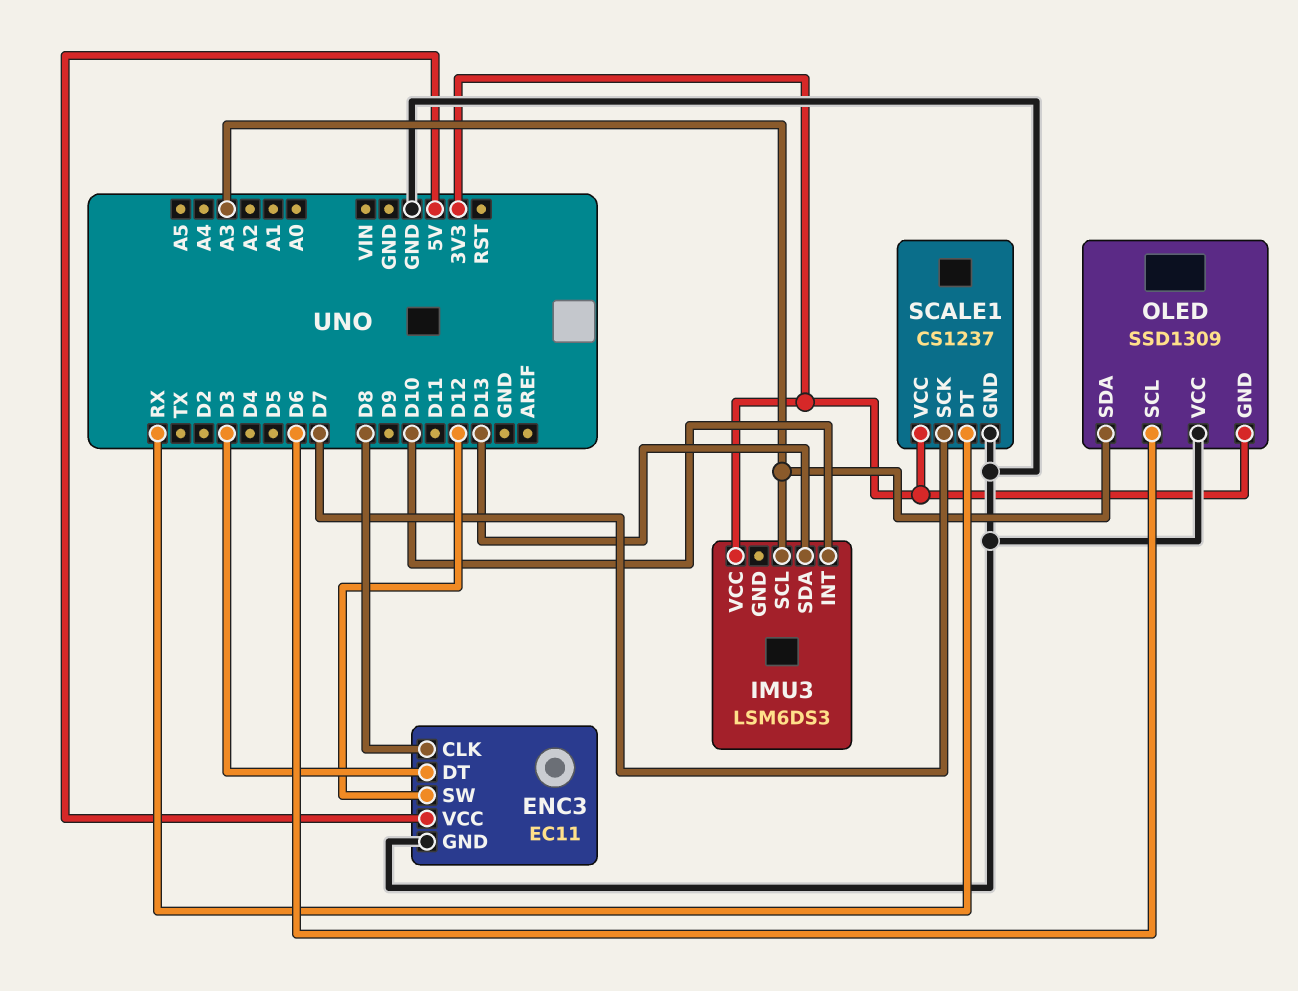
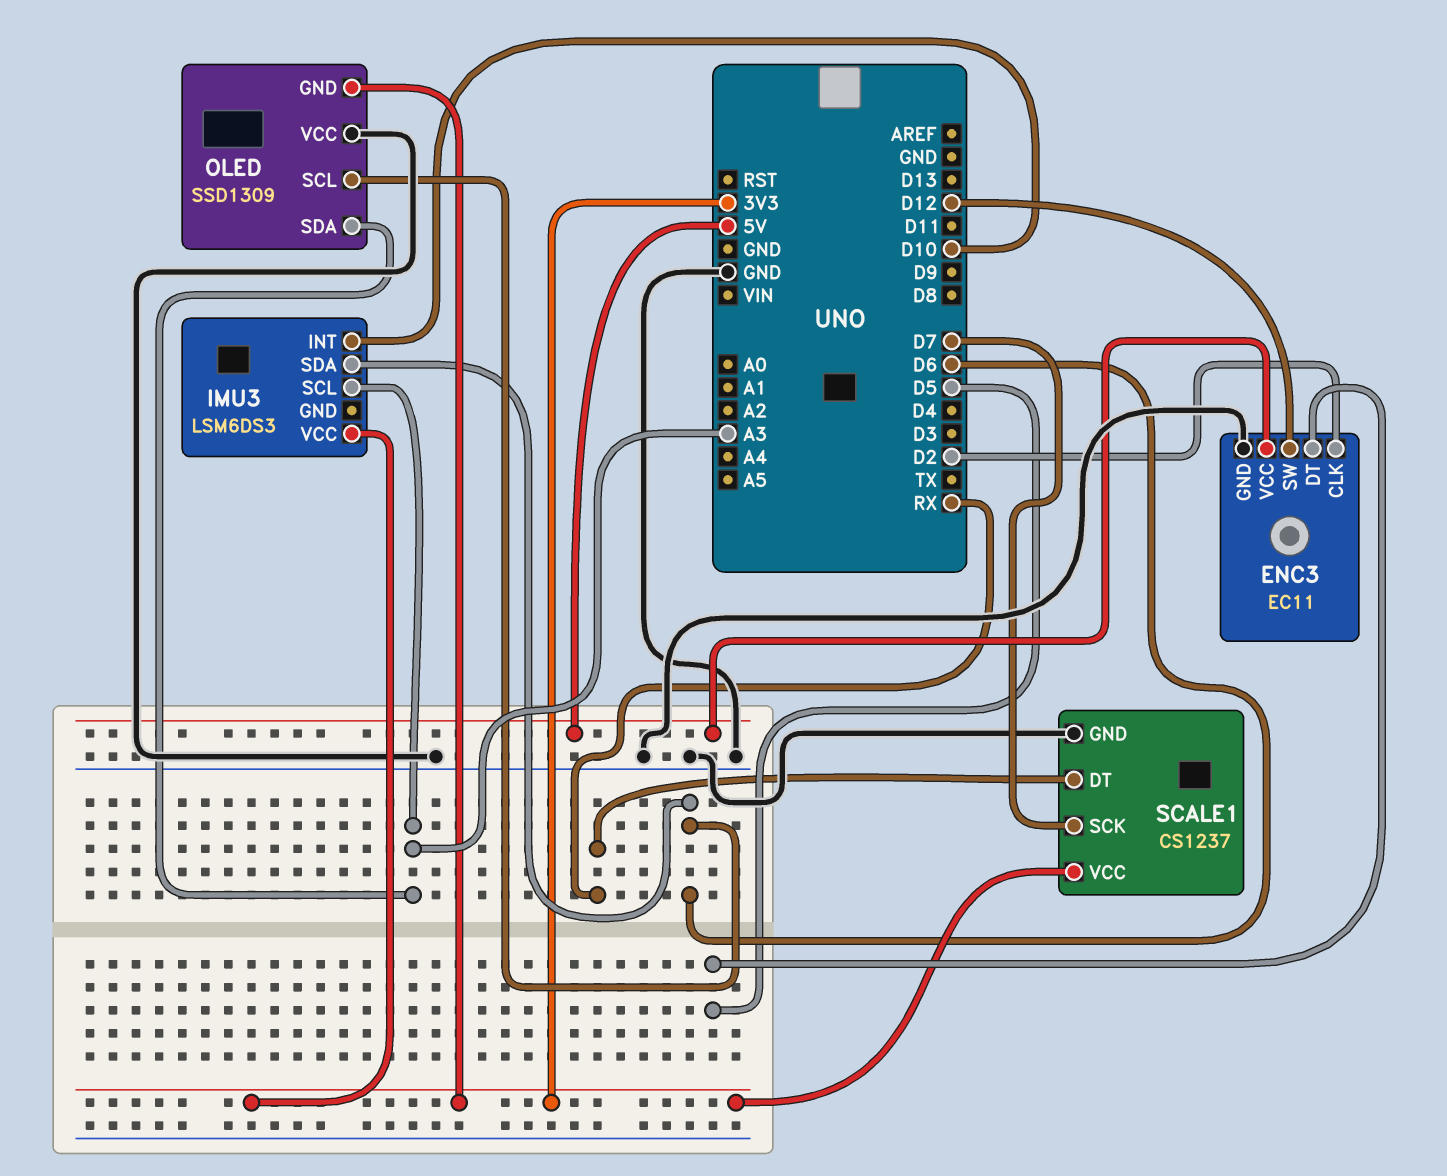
ENC3 pin CLK: D8 -> D2
ENC3 pin DT: D3 -> D5
IMU3 pin SDA: D13 -> D6

